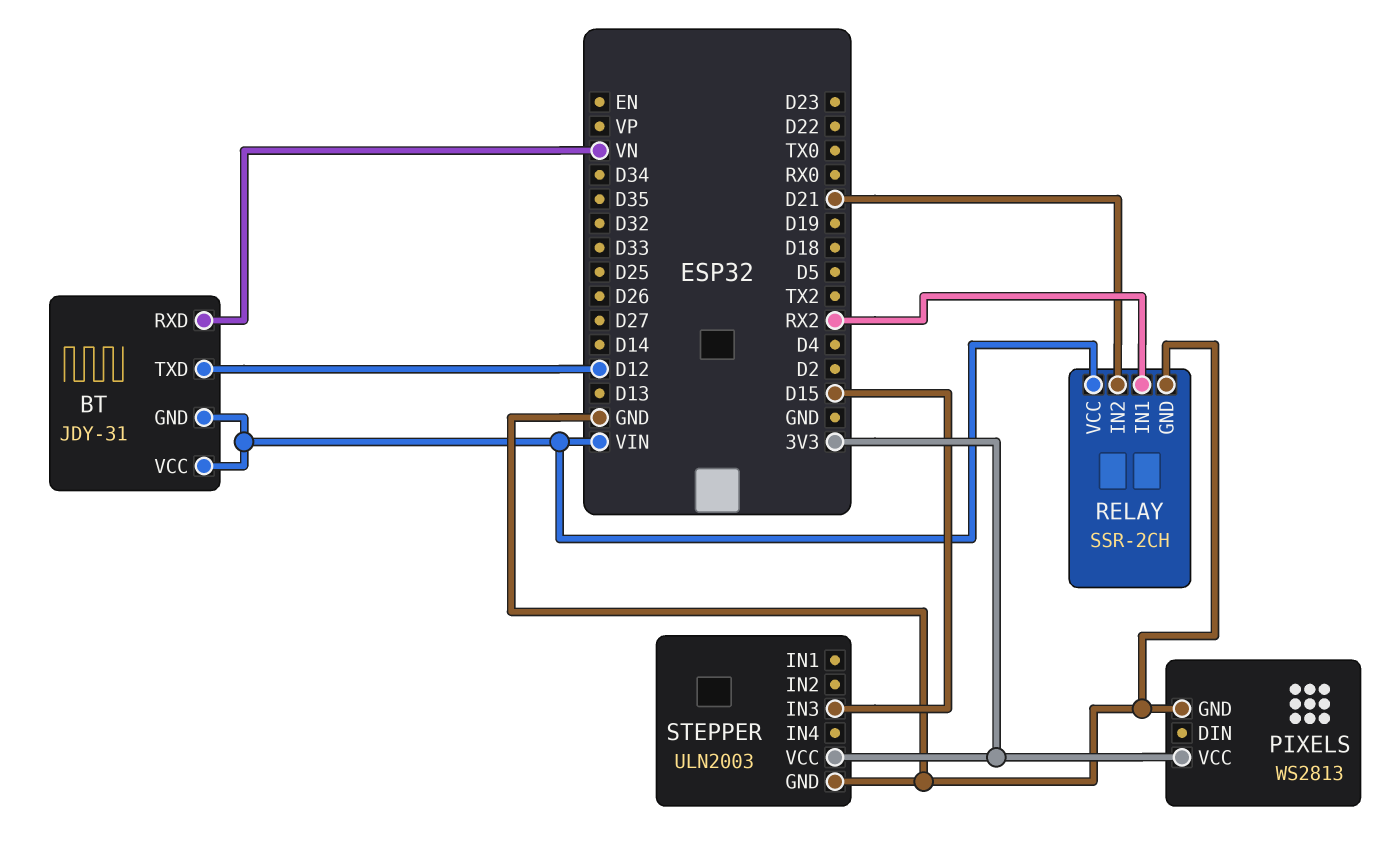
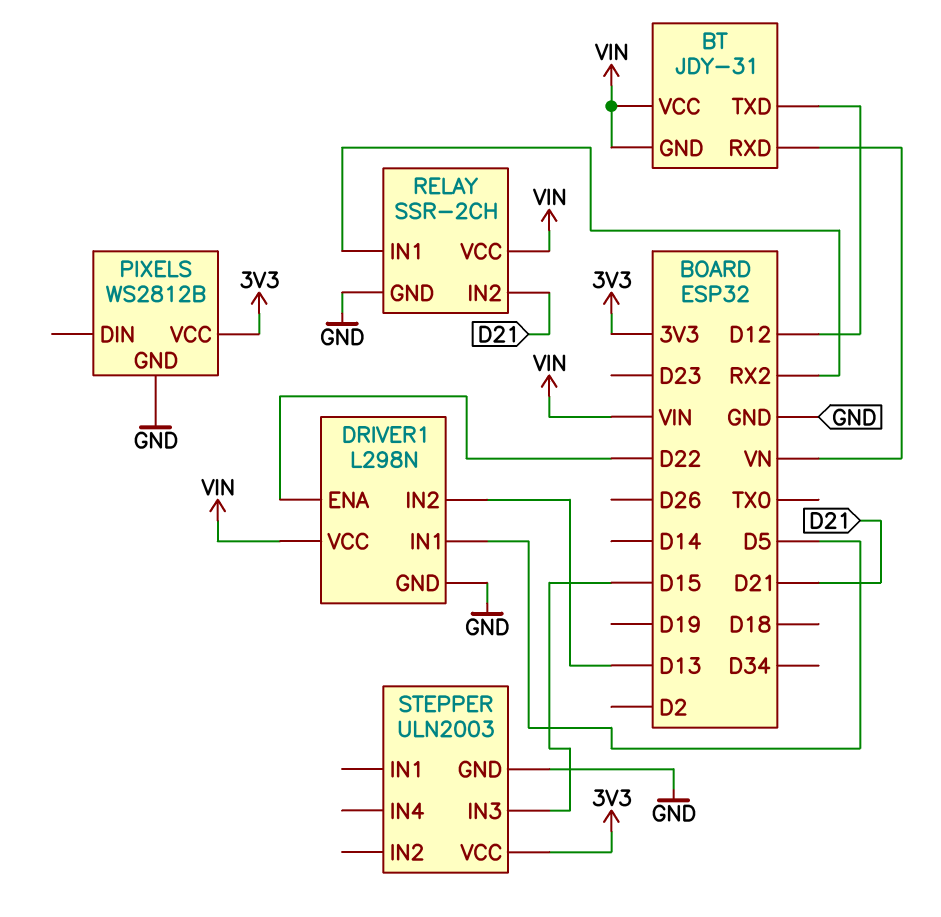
DRIVER1: none -> L298N
DRIVER1 pin ENA: none -> D22
DRIVER1 pin GND: none -> GND
DRIVER1 pin IN1: none -> D5
DRIVER1 pin IN2: none -> D13
DRIVER1 pin VCC: none -> VIN
PIXELS: WS2813 -> WS2812B

